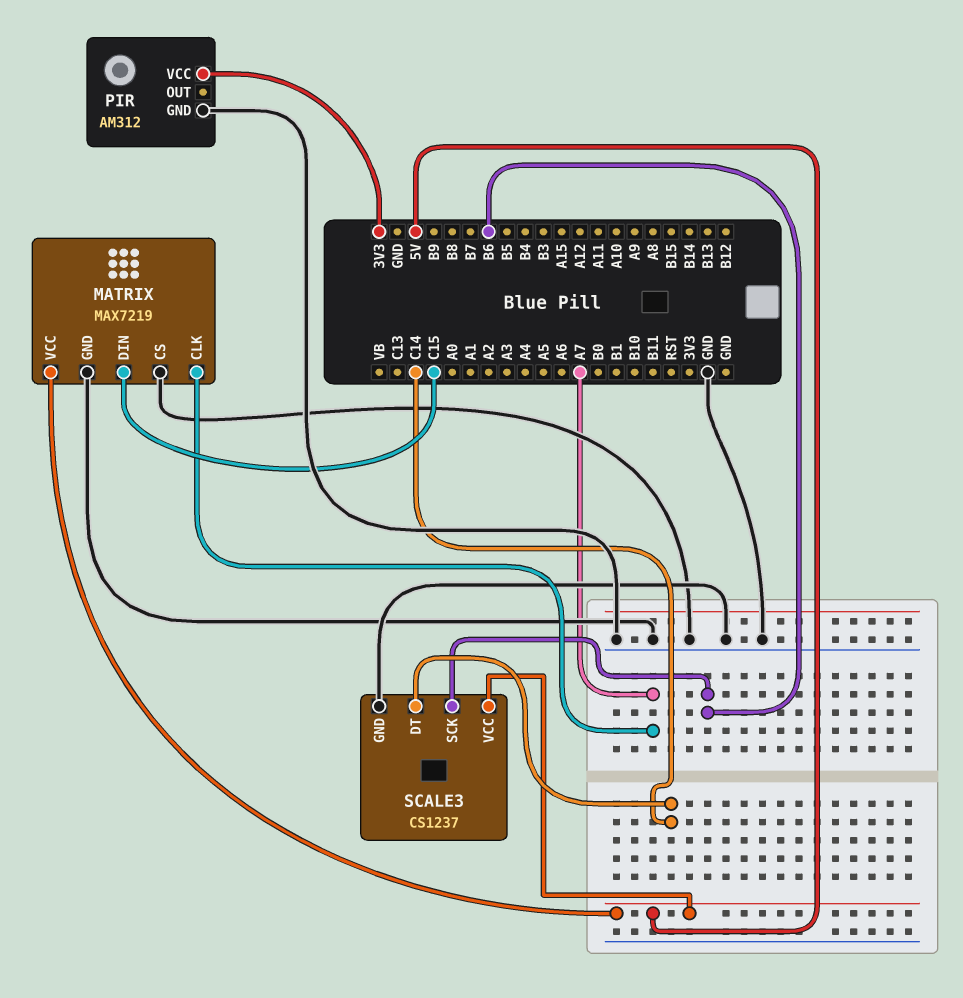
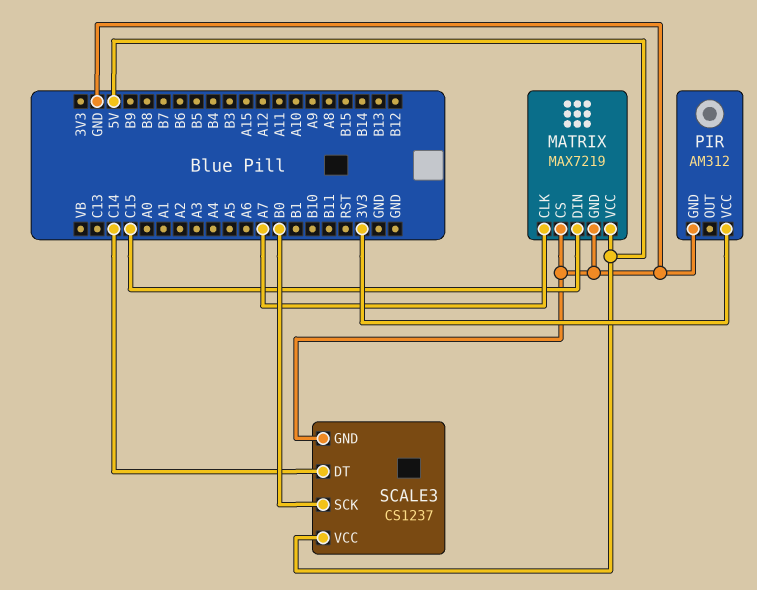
SCALE3 pin SCK: B6 -> B0

